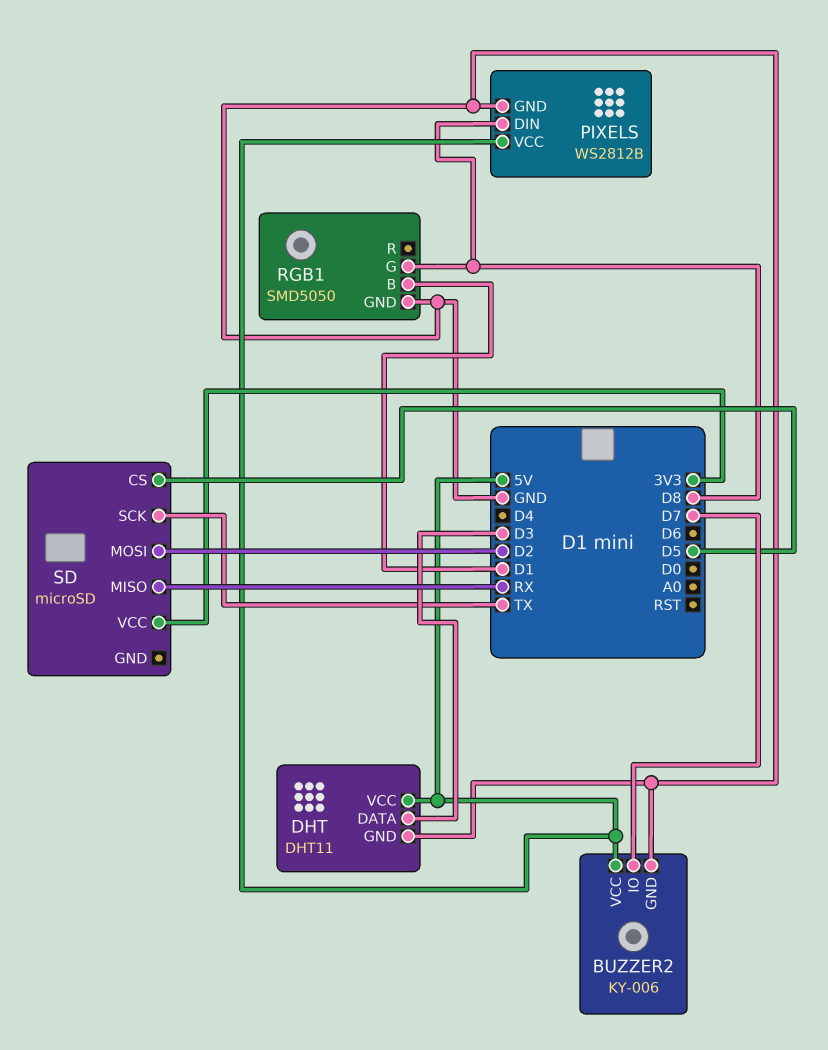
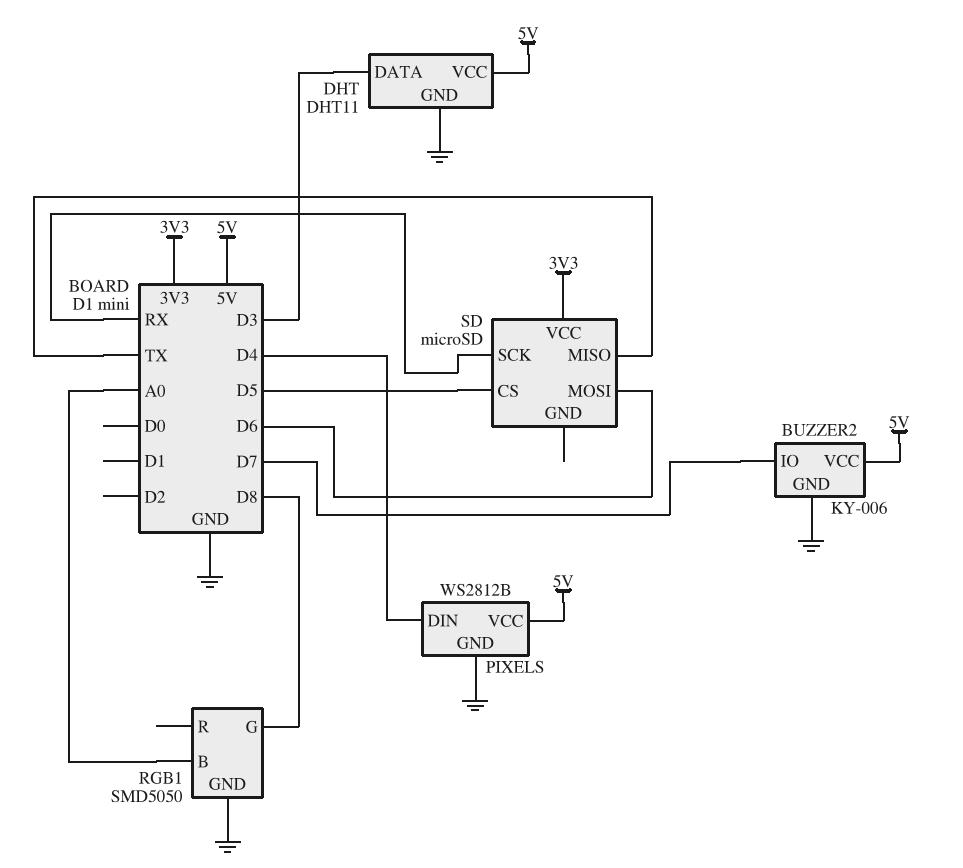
PIXELS pin DIN: D8 -> D4
RGB1 pin B: D1 -> A0
SD pin MISO: RX -> TX
SD pin MOSI: D2 -> D6
SD pin SCK: TX -> RX

